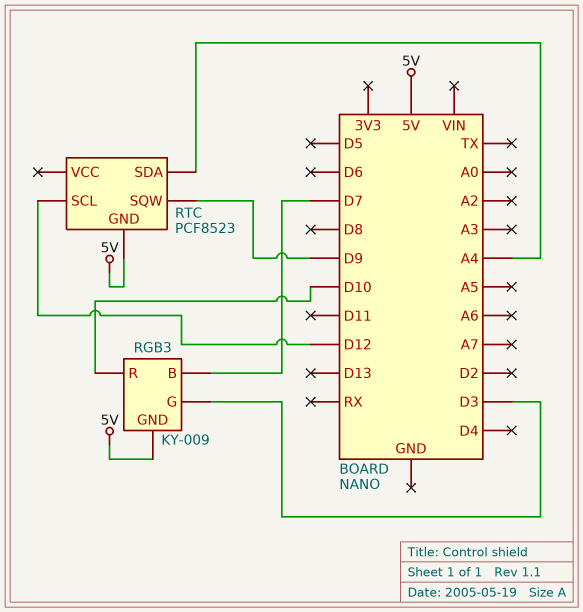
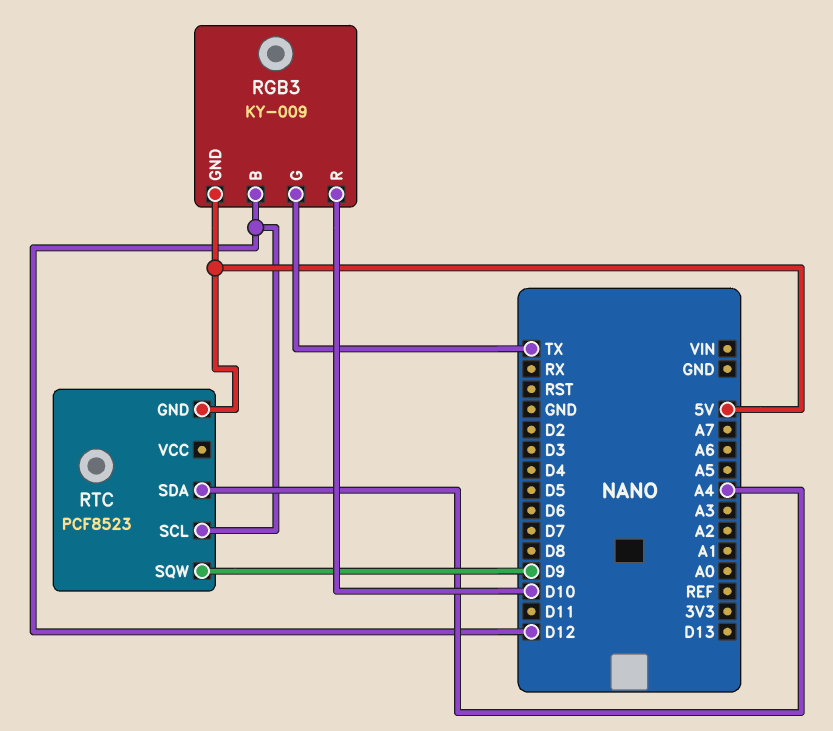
RGB3 pin B: D7 -> D12
RGB3 pin G: D3 -> TX

